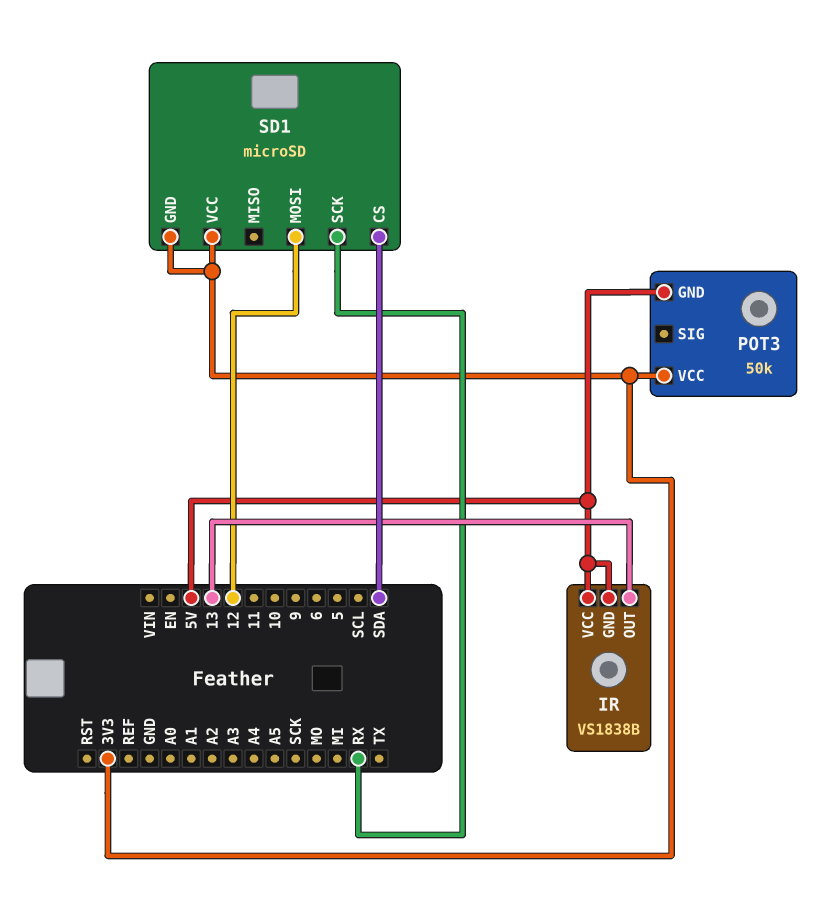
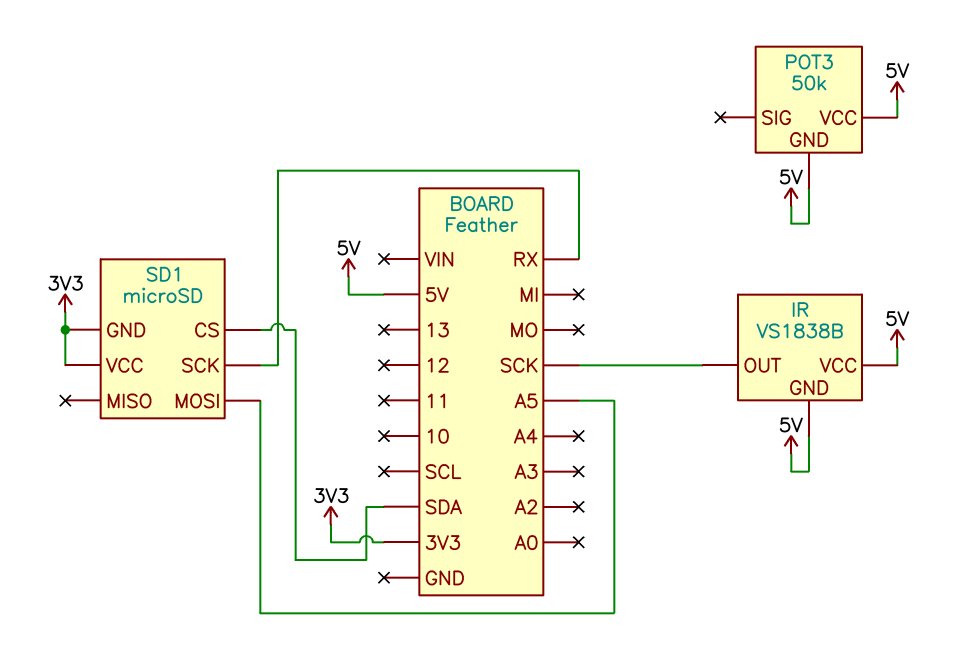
IR pin OUT: 13 -> SCK
POT3 pin VCC: 3V3 -> 5V
SD1 pin MOSI: 12 -> A5

